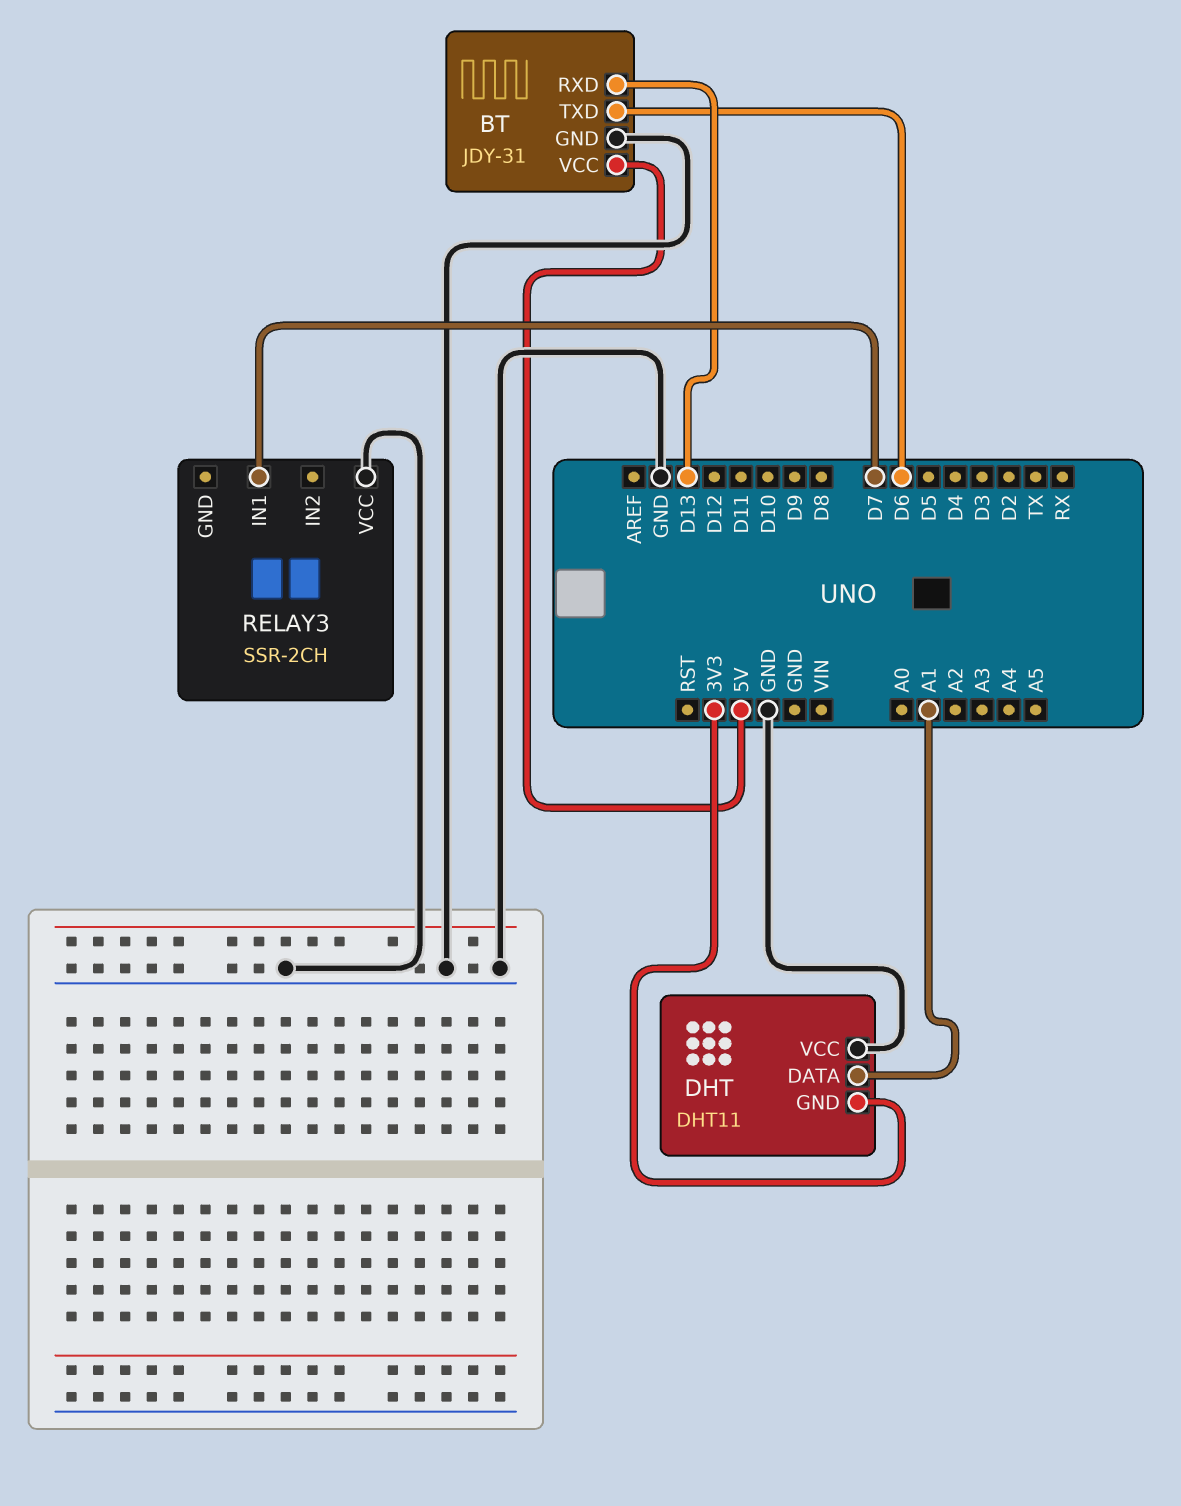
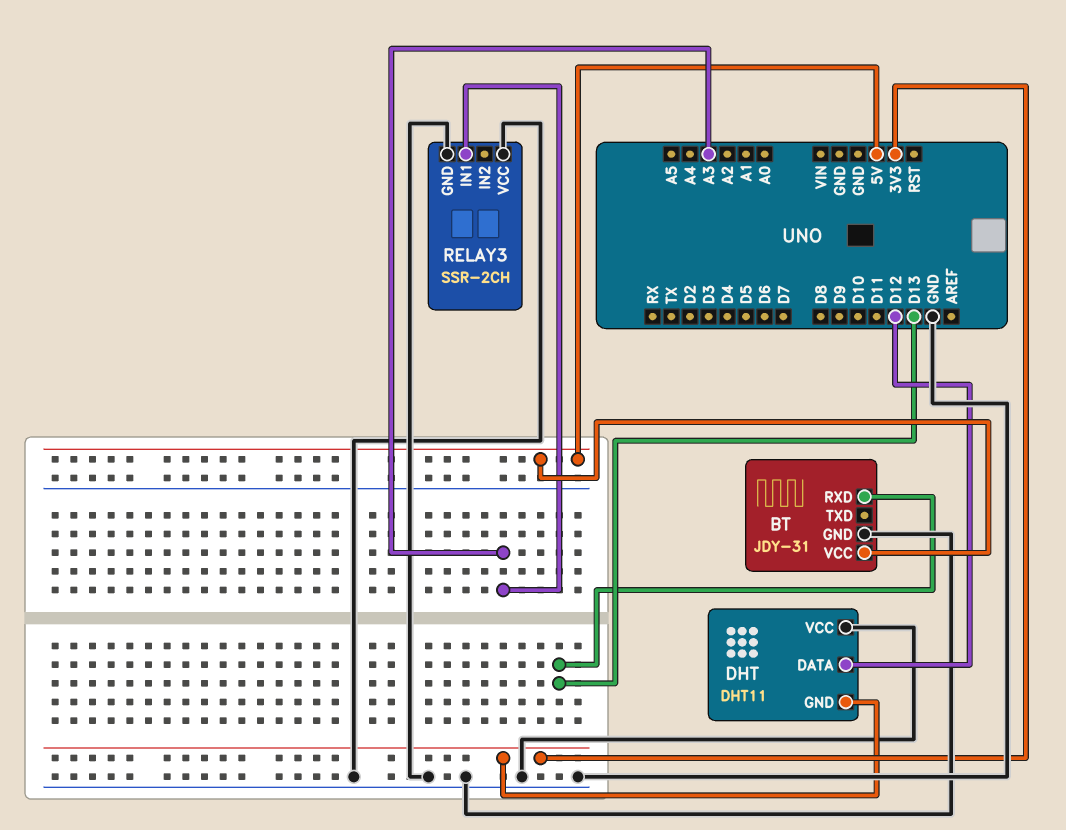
BT pin TXD: D6 -> none
DHT pin DATA: A1 -> D12
RELAY3 pin GND: none -> GND
RELAY3 pin IN1: D7 -> A3

